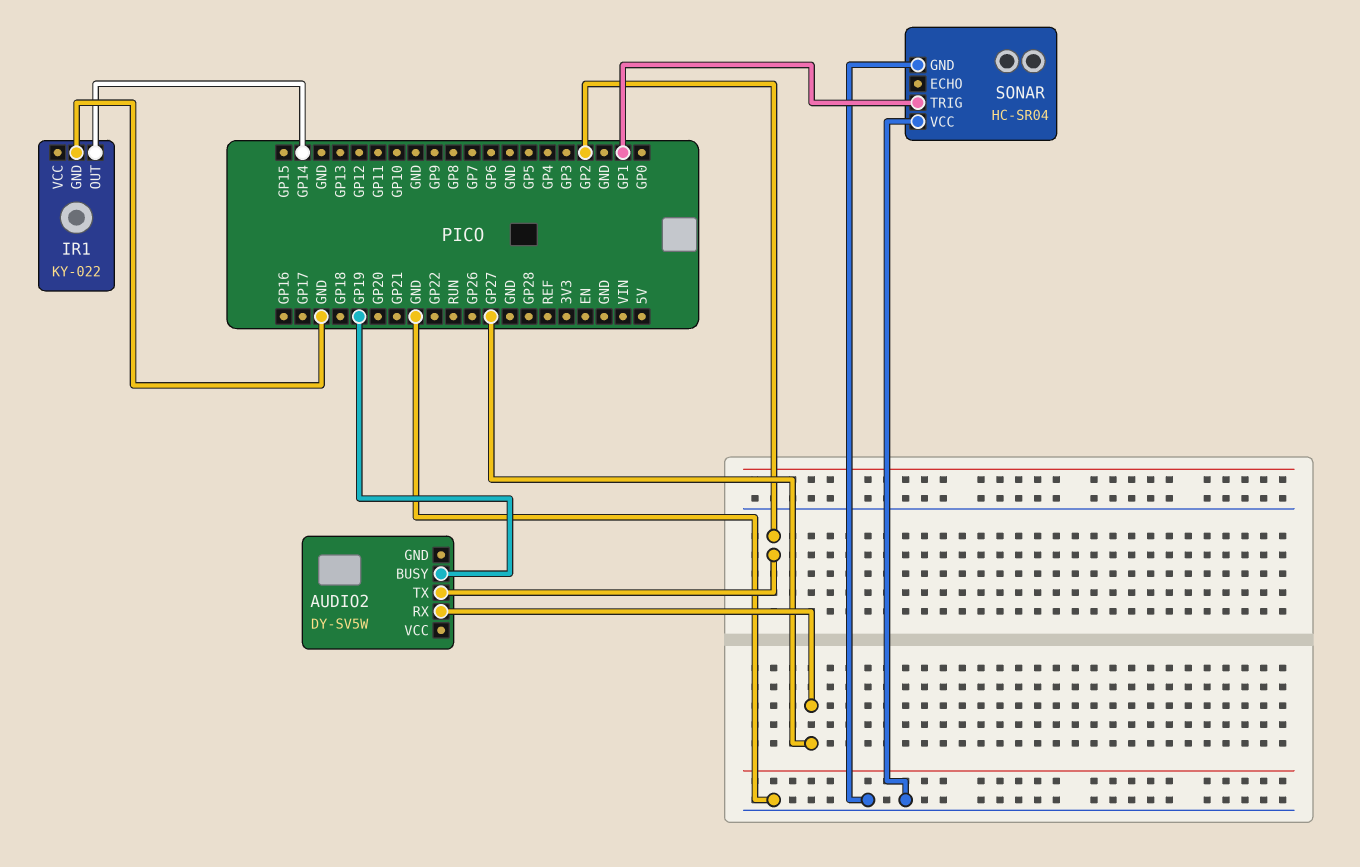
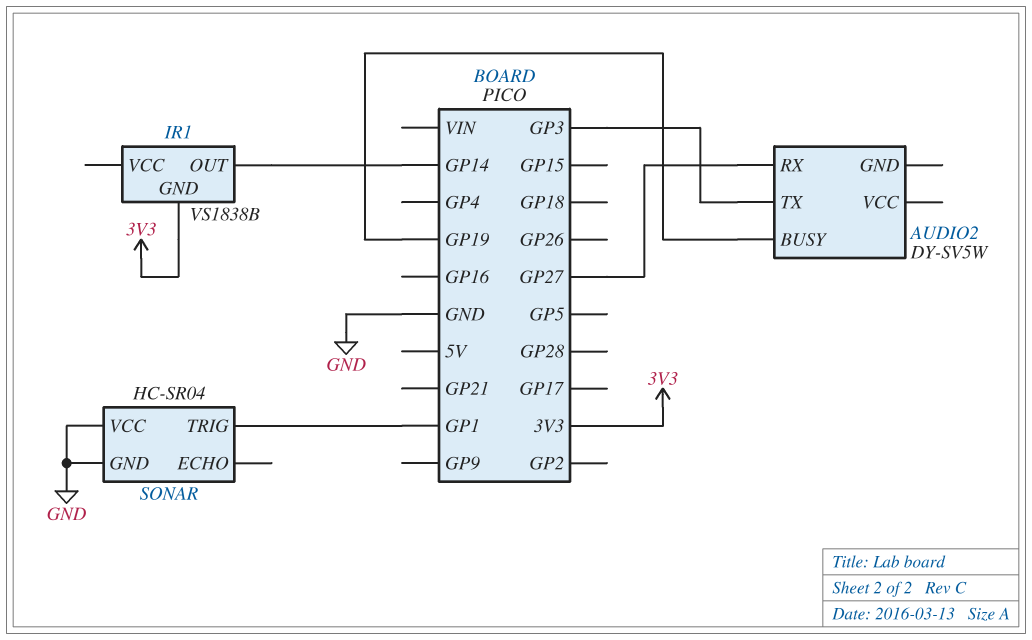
AUDIO2 pin TX: GP2 -> GP3
IR1: KY-022 -> VS1838B
IR1 pin GND: GND -> 3V3

